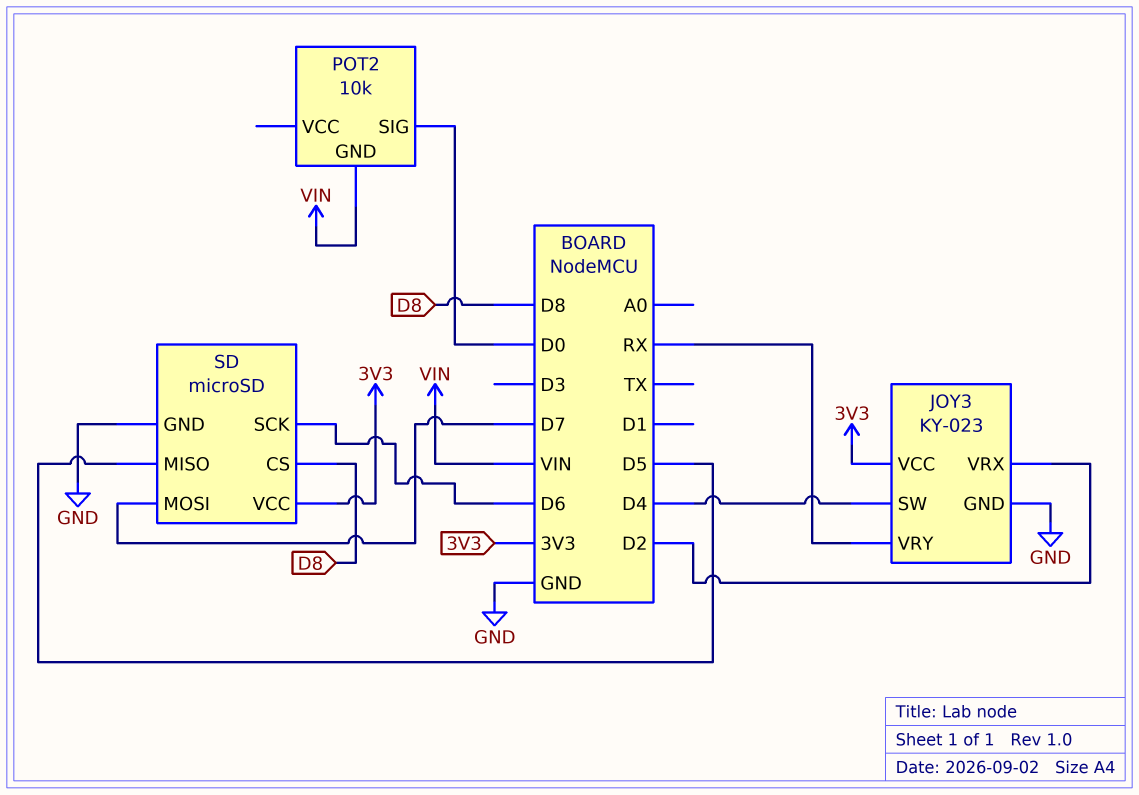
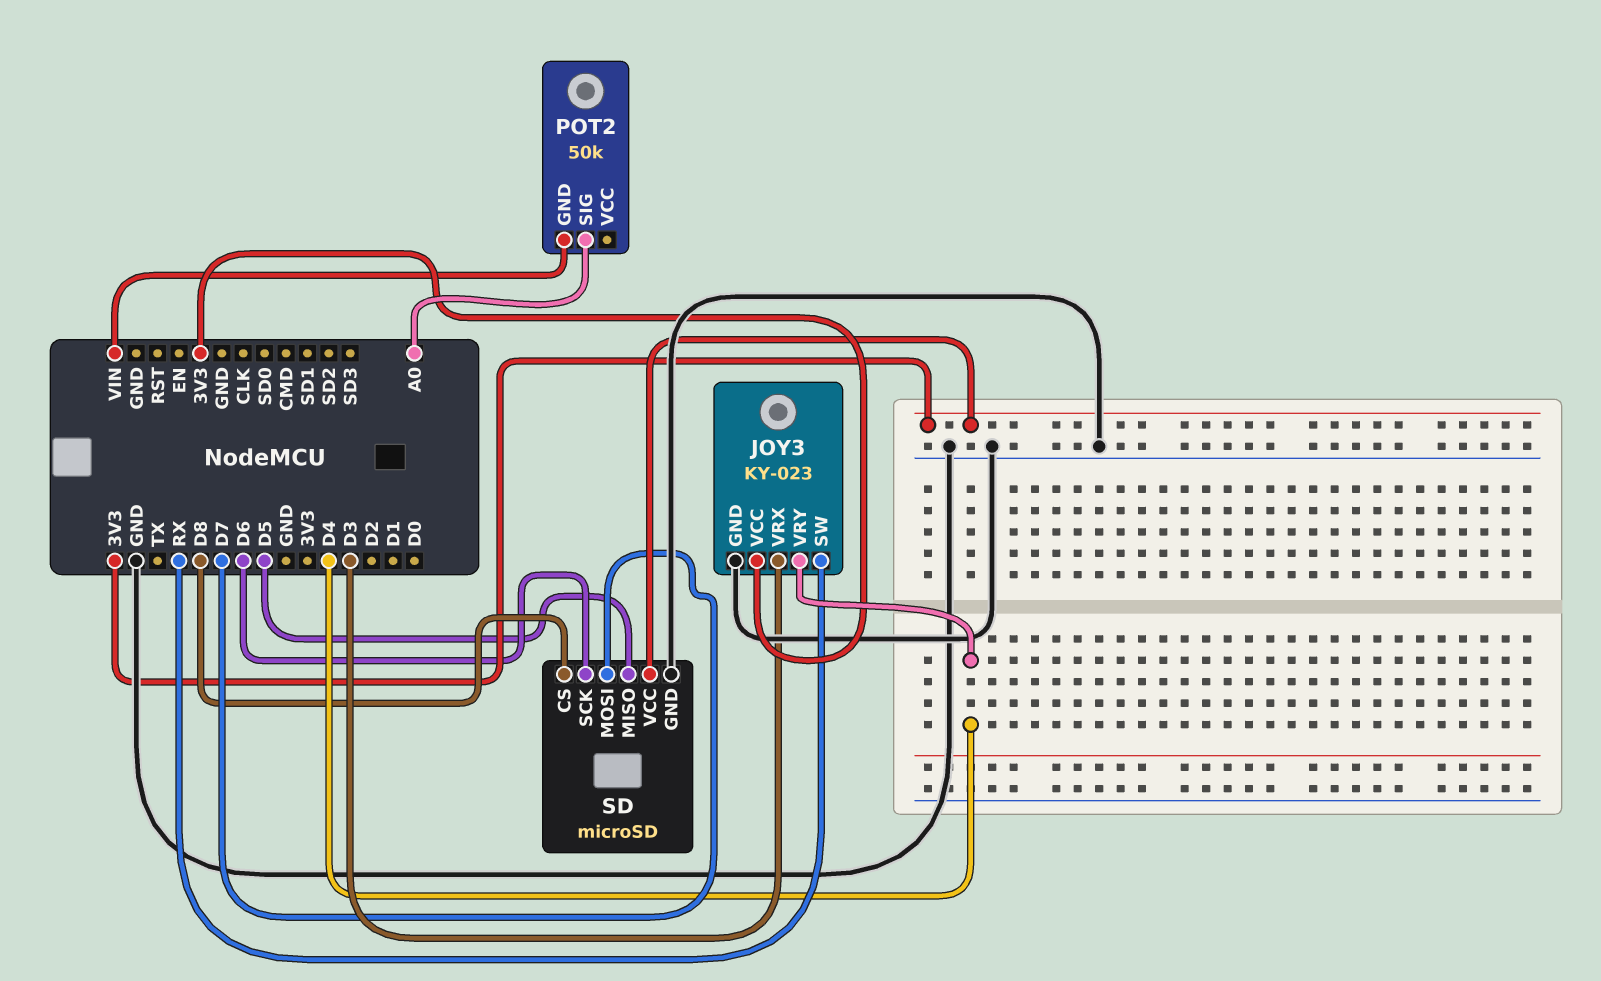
JOY3 pin SW: D4 -> RX
JOY3 pin VRX: D2 -> D3
JOY3 pin VRY: RX -> D4
POT2: 10k -> 50k
POT2 pin SIG: D0 -> A0

